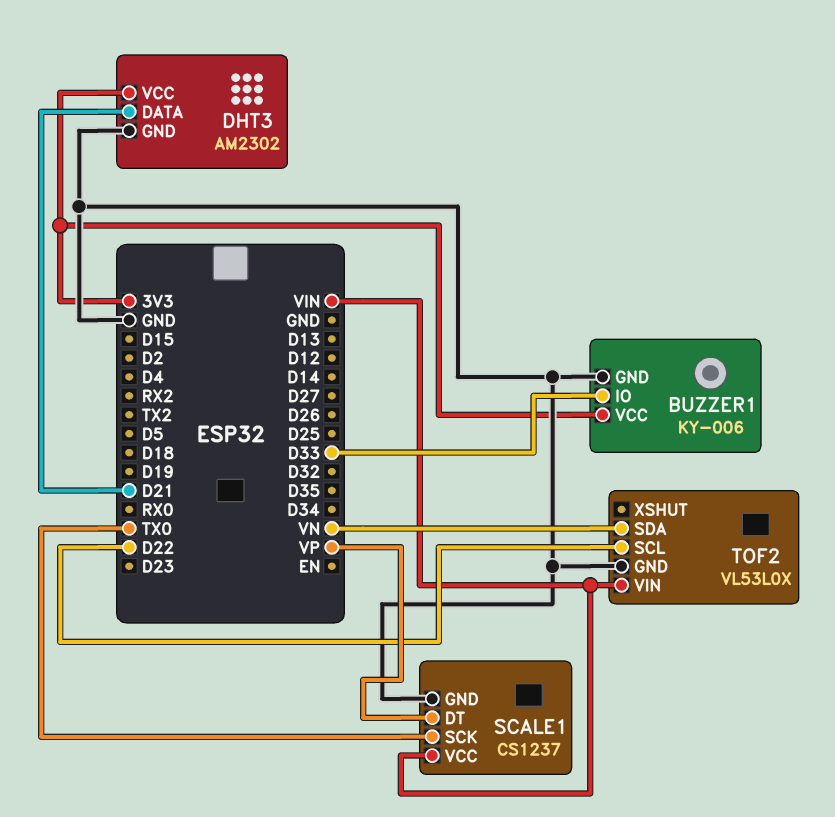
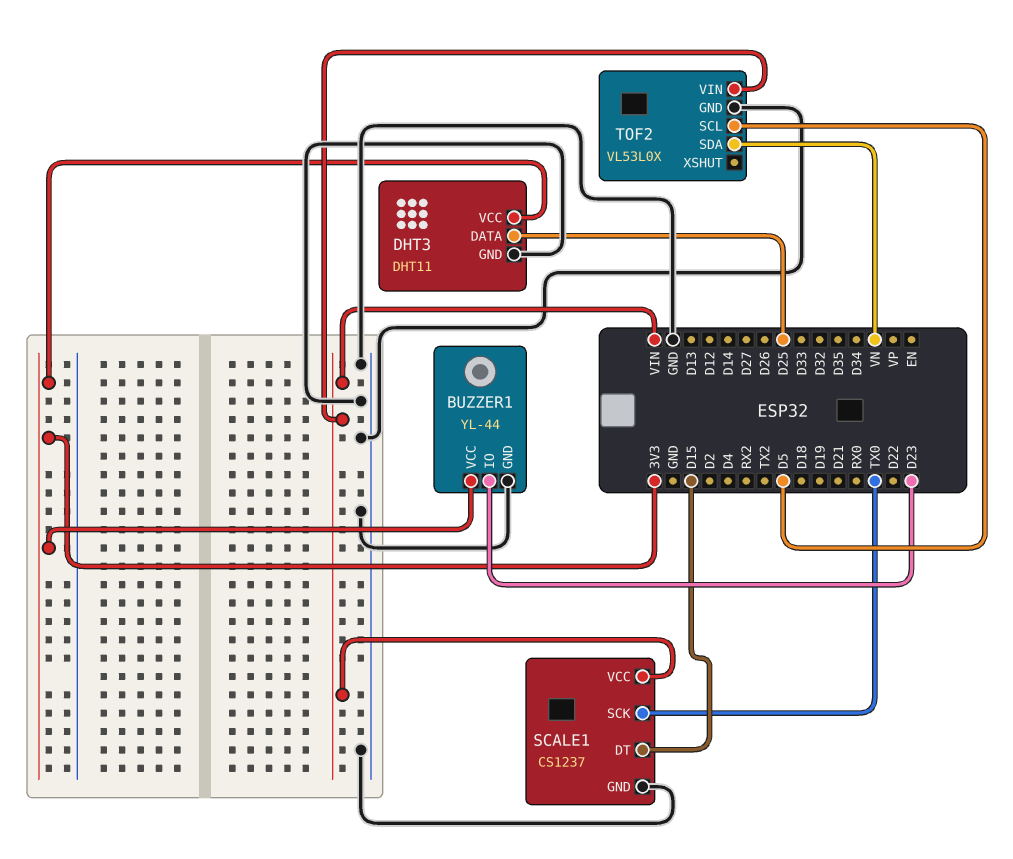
BUZZER1: KY-006 -> YL-44
BUZZER1 pin IO: D33 -> D23
DHT3: AM2302 -> DHT11
DHT3 pin DATA: D21 -> D25
SCALE1 pin DT: VP -> D15
TOF2 pin SCL: D22 -> D5

